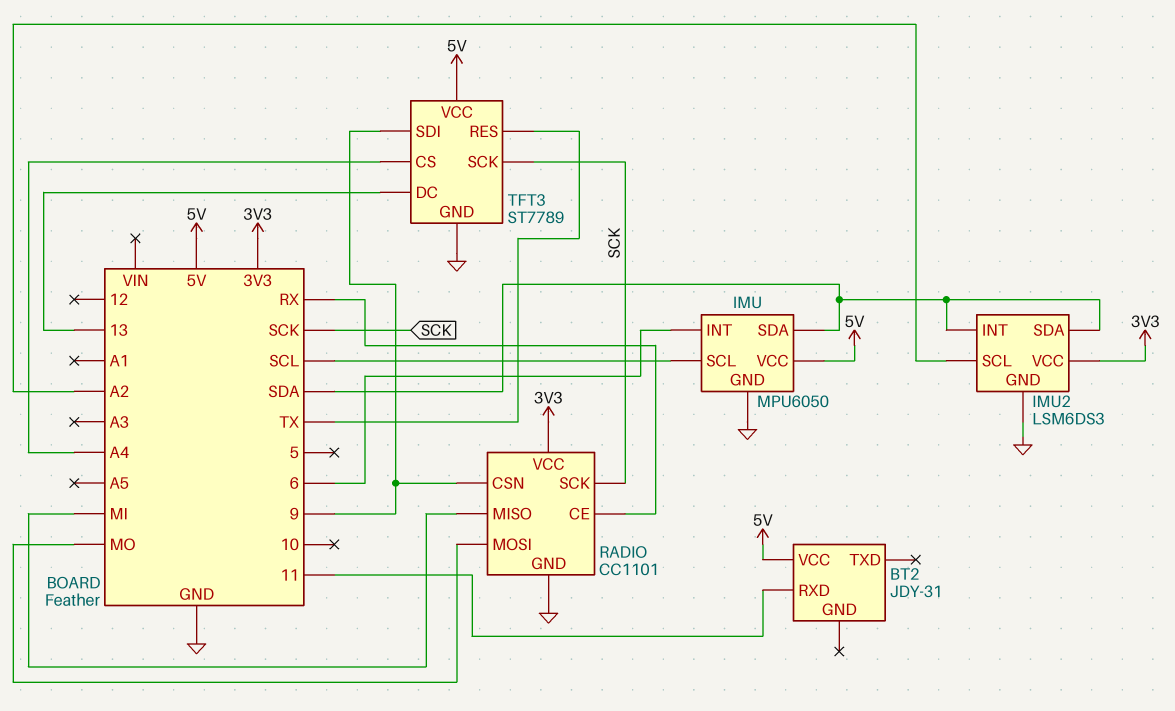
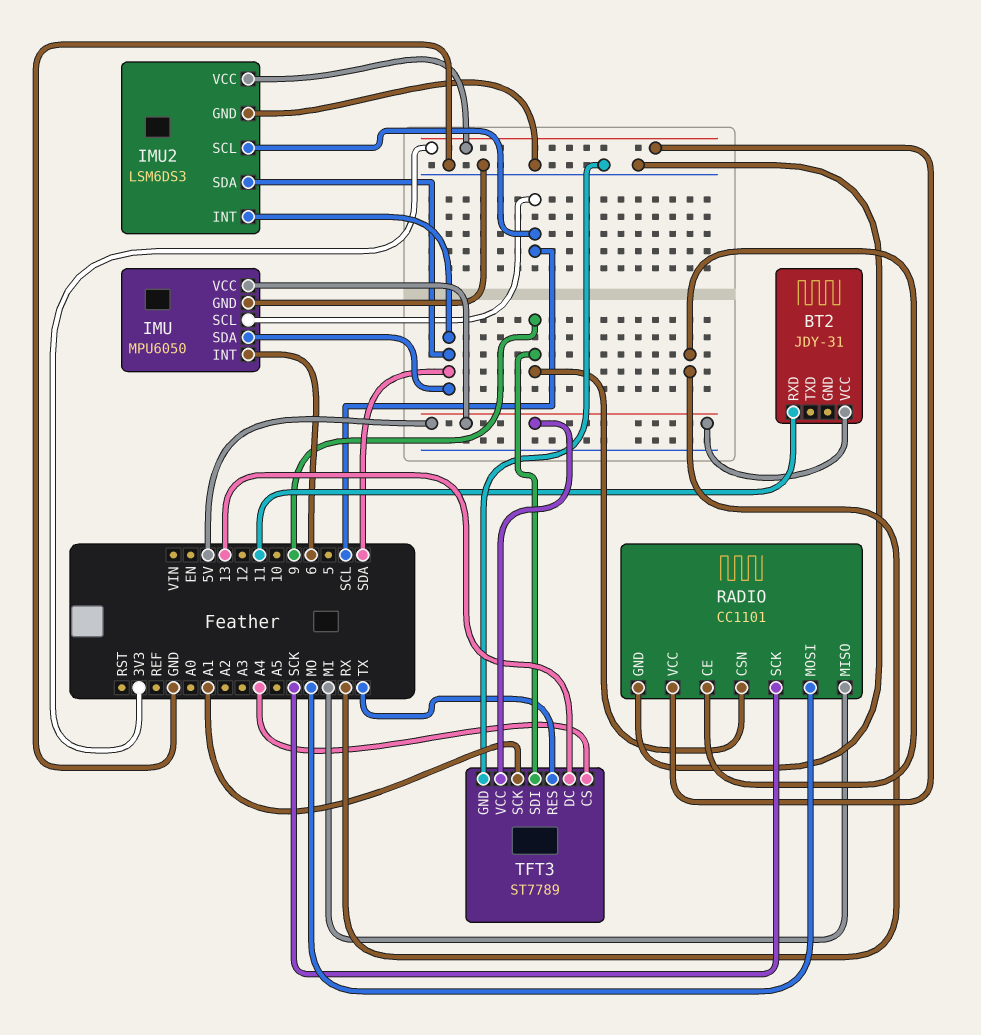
IMU2 pin SCL: A2 -> SCL
TFT3 pin SCK: SCK -> A1

